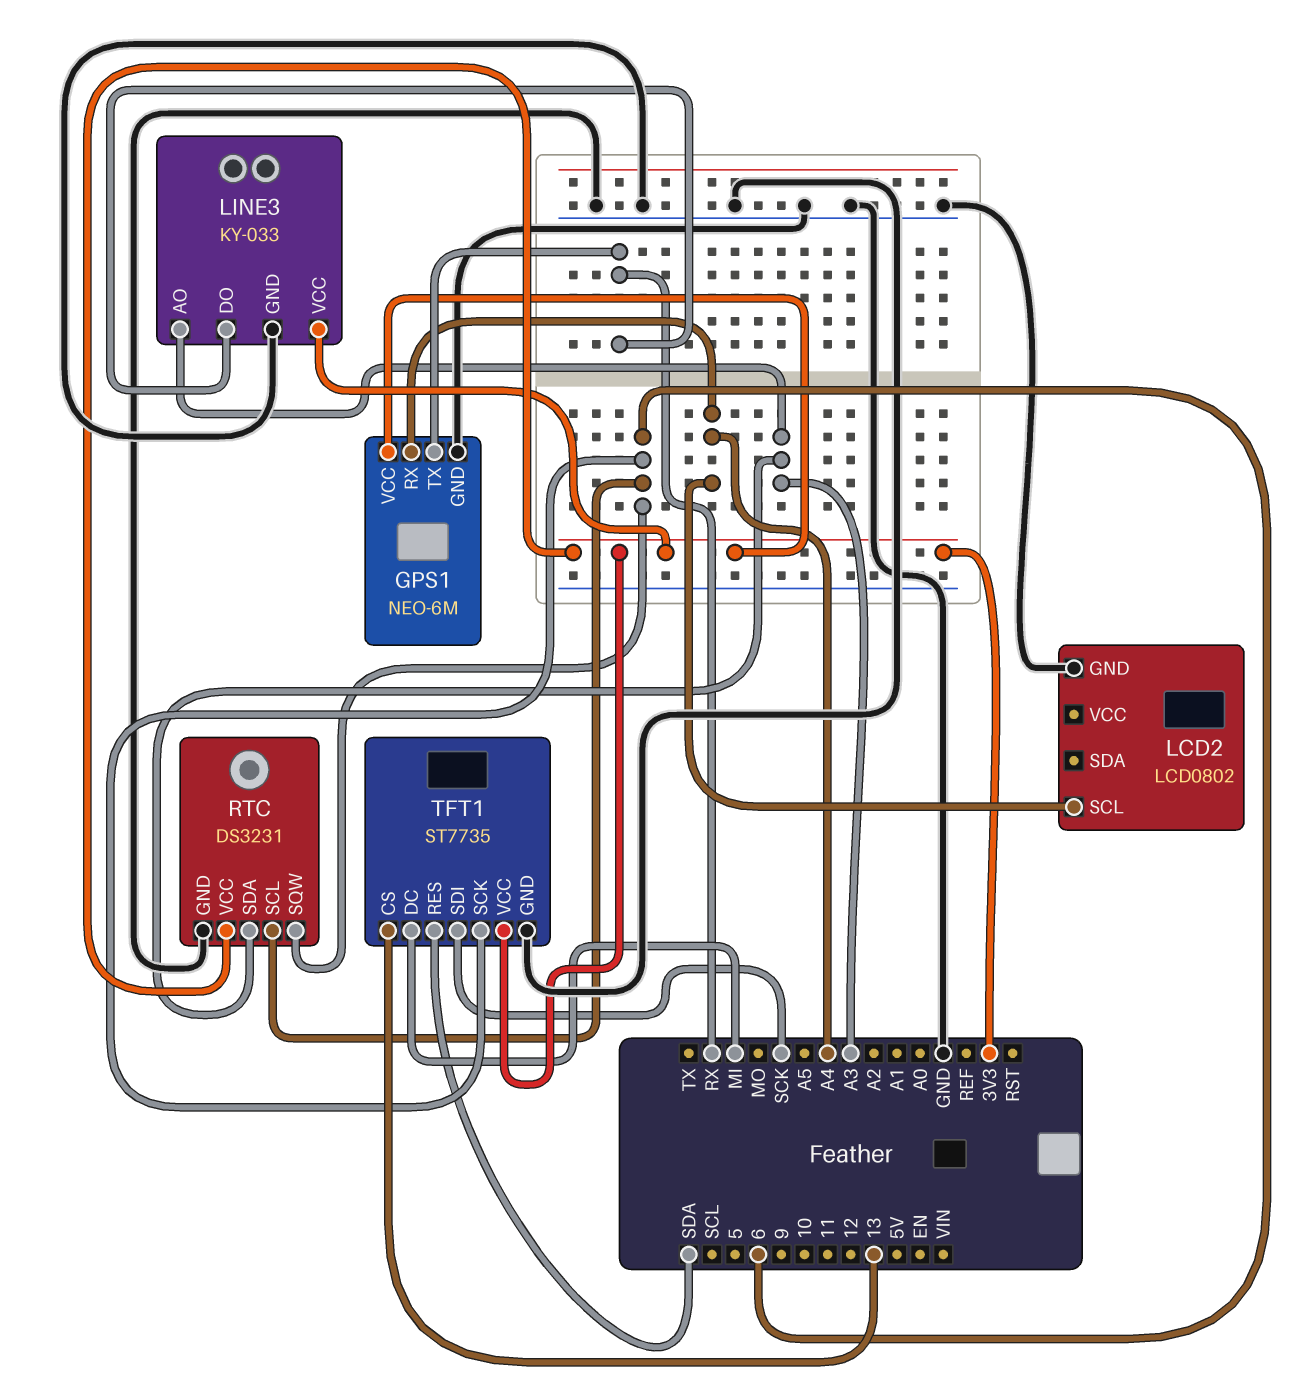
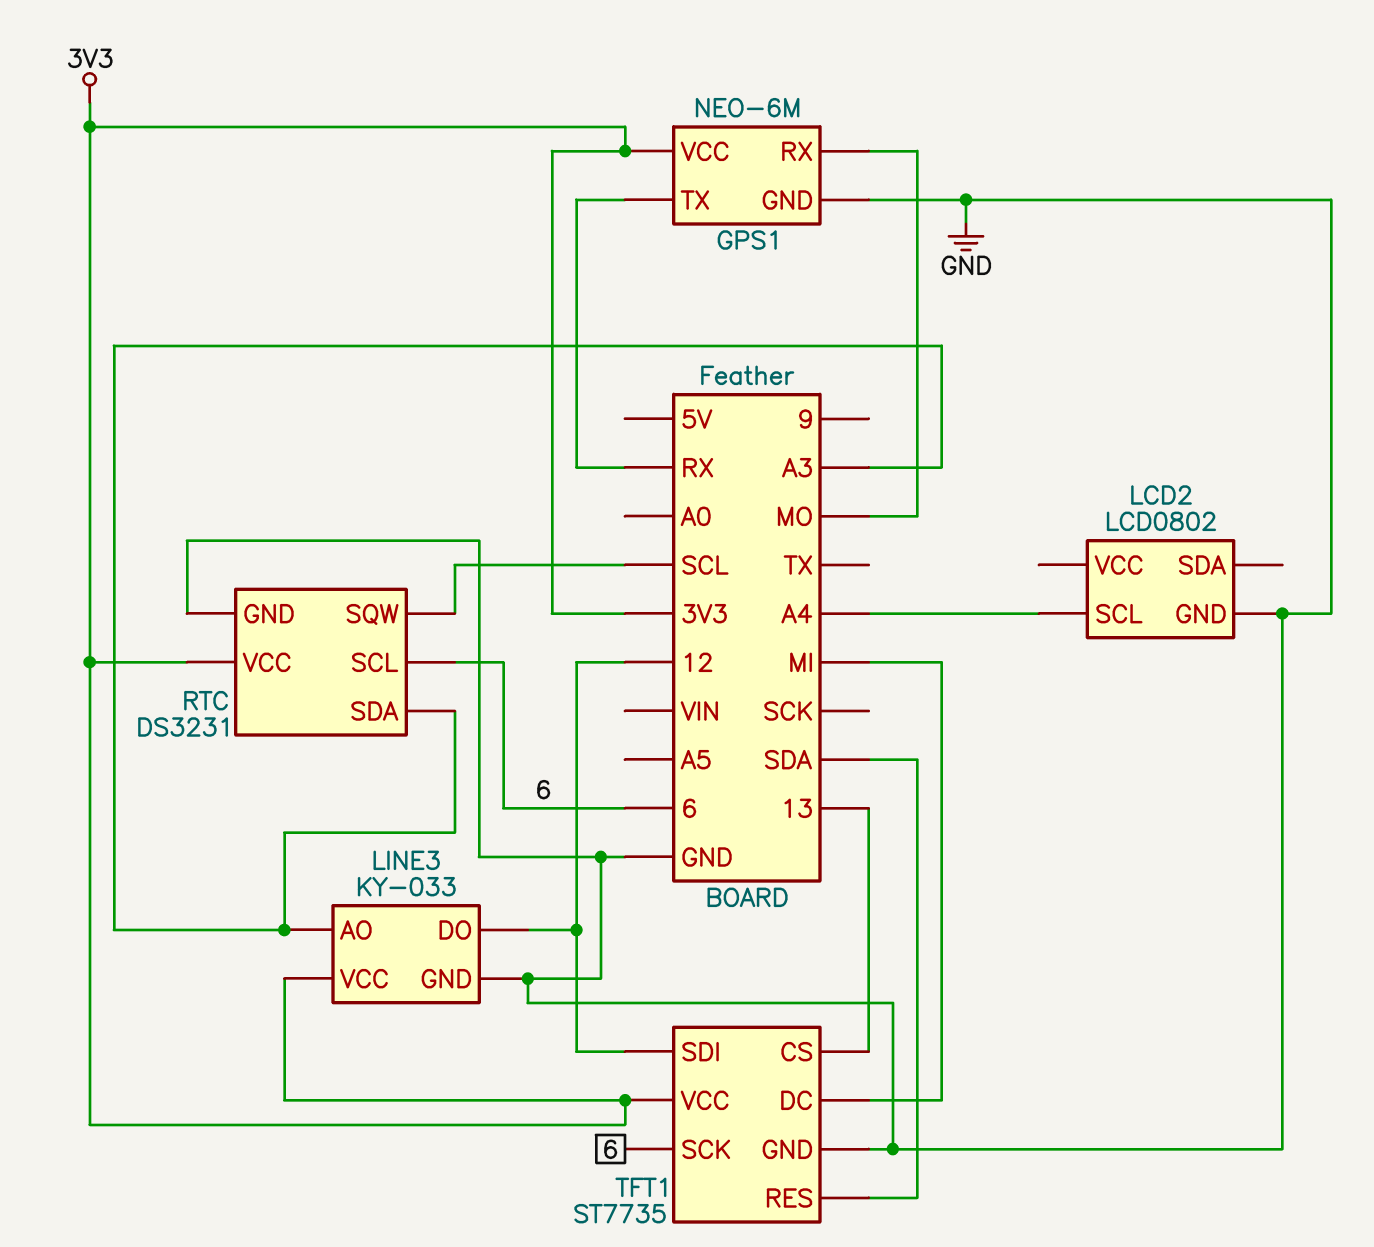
GPS1 pin RX: A4 -> MO
LINE3 pin DO: RX -> 12
RTC pin SQW: 6 -> SCL
TFT1 pin SDI: SCK -> 12

